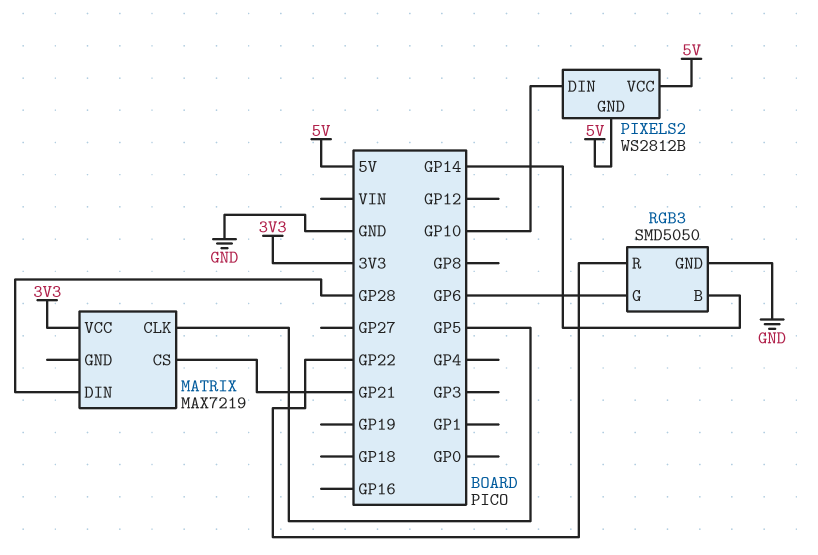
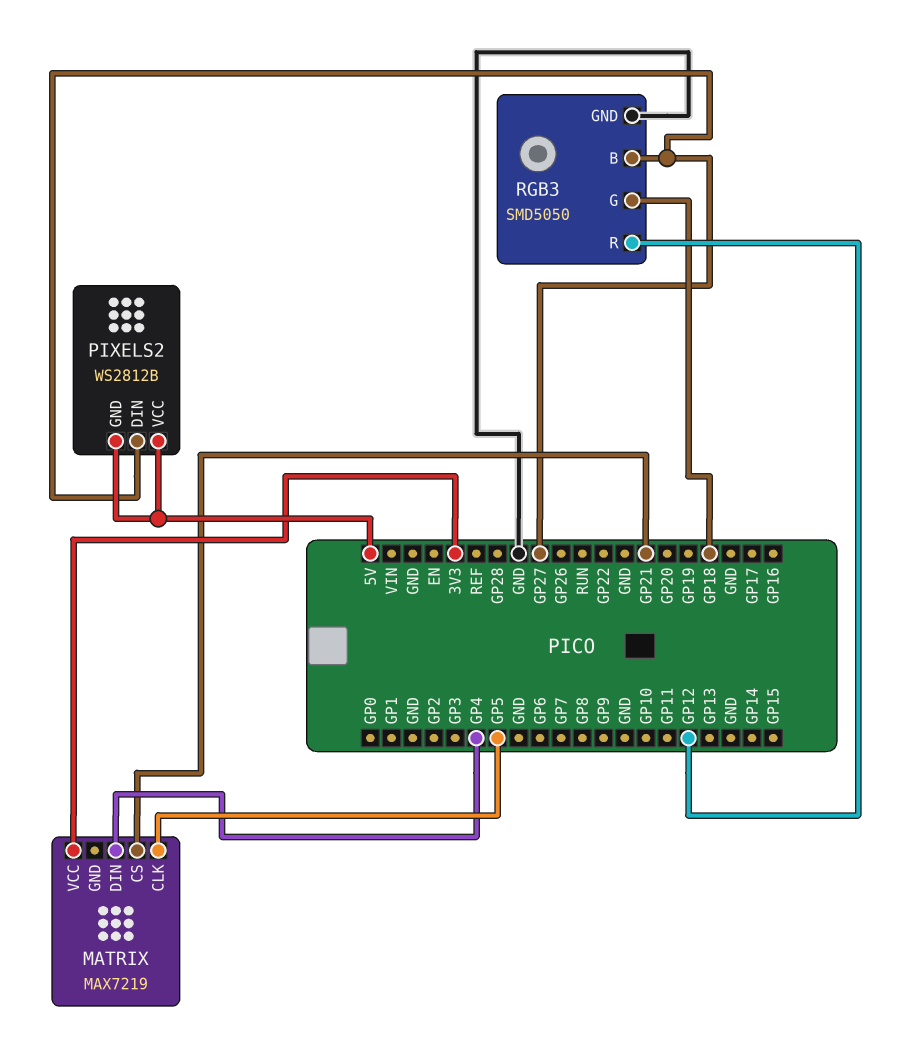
MATRIX pin DIN: GP28 -> GP4
PIXELS2 pin DIN: GP10 -> GP27
RGB3 pin B: GP14 -> GP27
RGB3 pin G: GP6 -> GP18
RGB3 pin R: GP22 -> GP12

